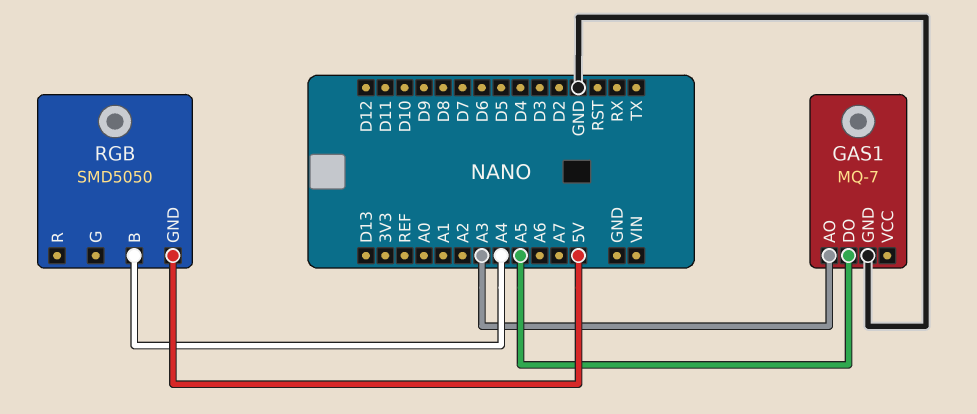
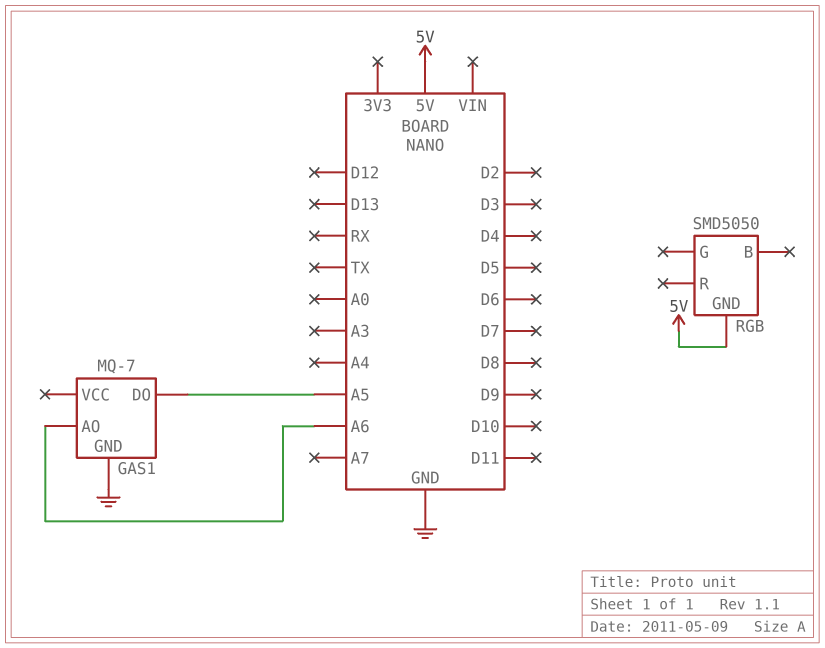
GAS1 pin AO: A3 -> A6
RGB pin B: A4 -> none

